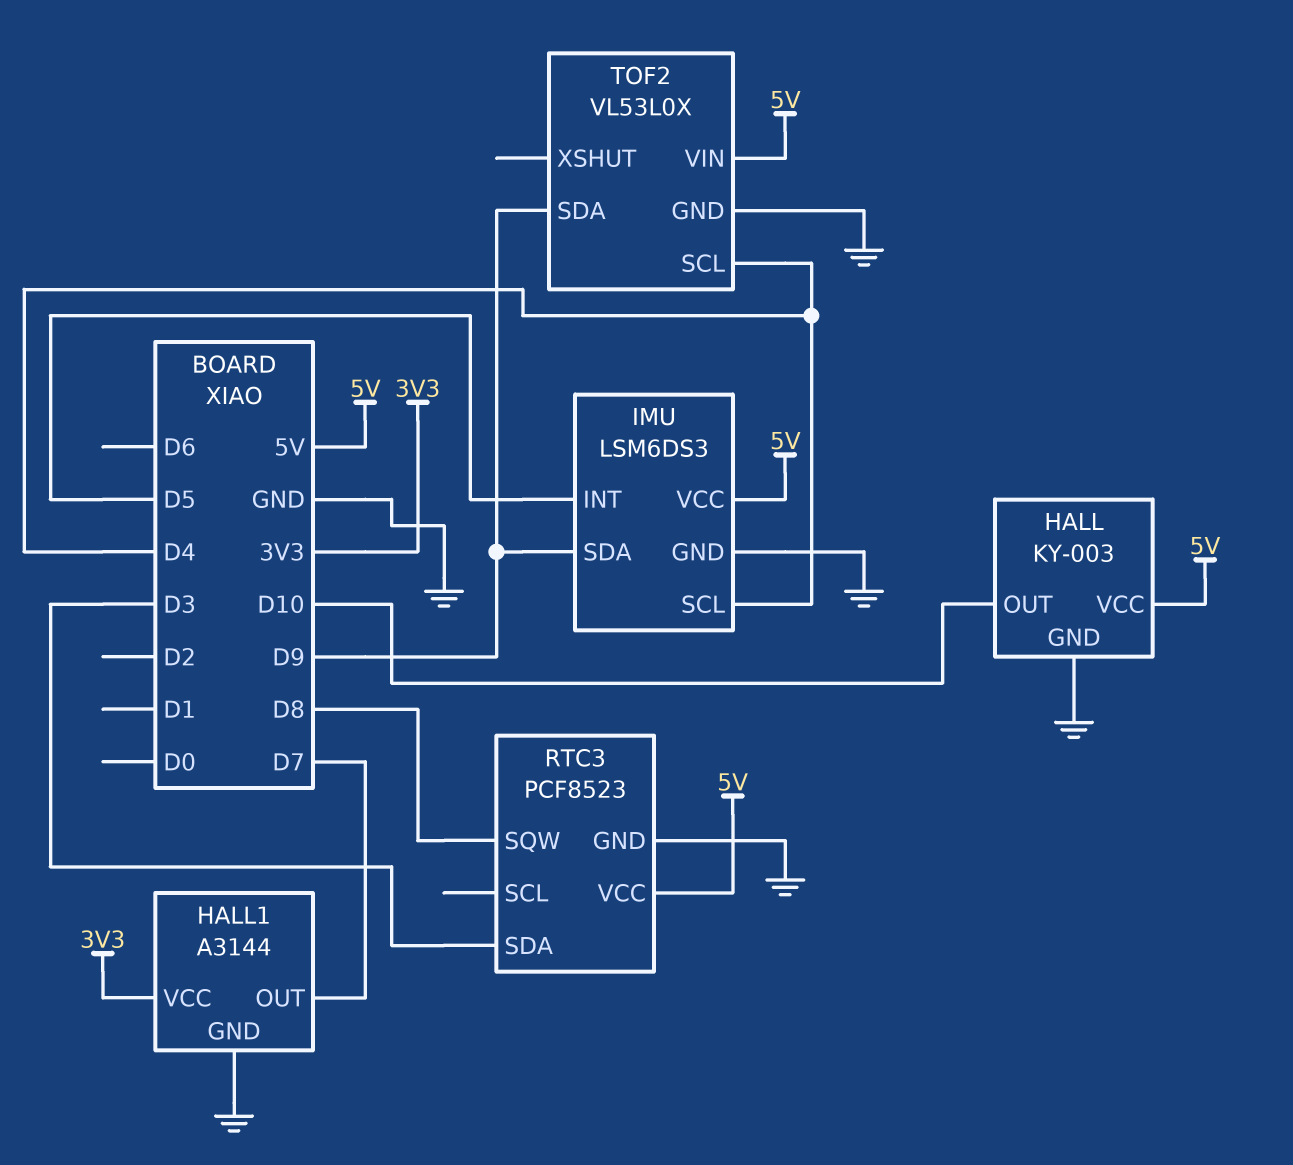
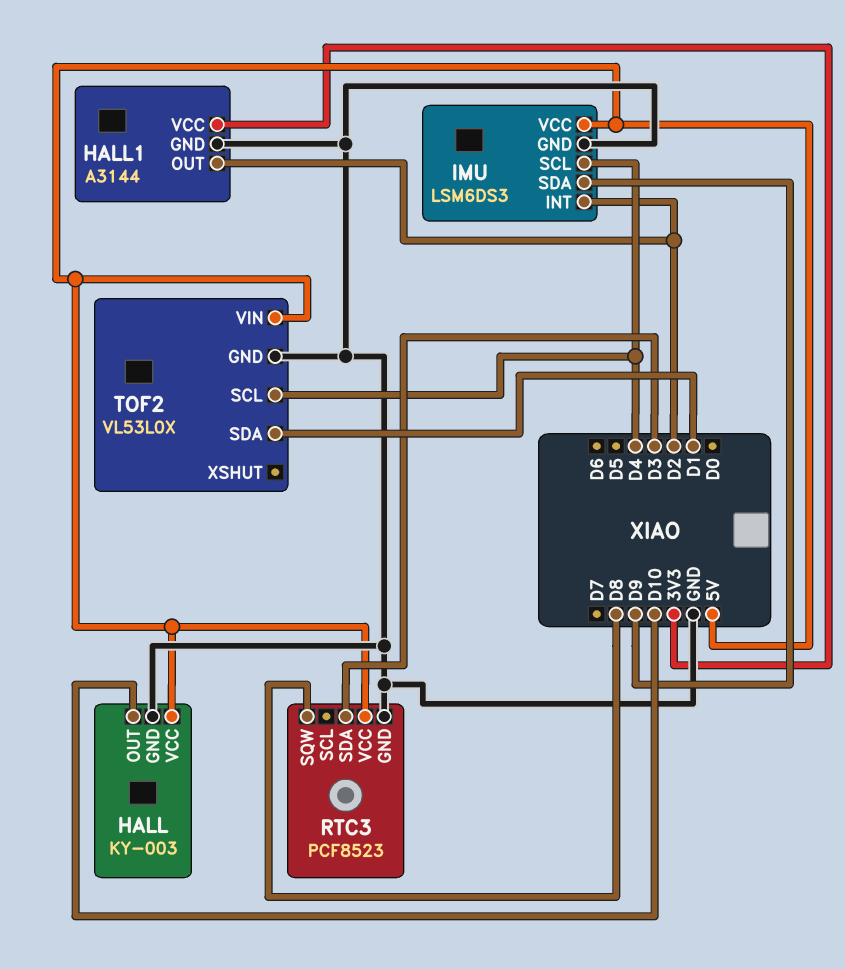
HALL1 pin OUT: D7 -> D2
IMU pin INT: D5 -> D2
TOF2 pin SDA: D9 -> D1

